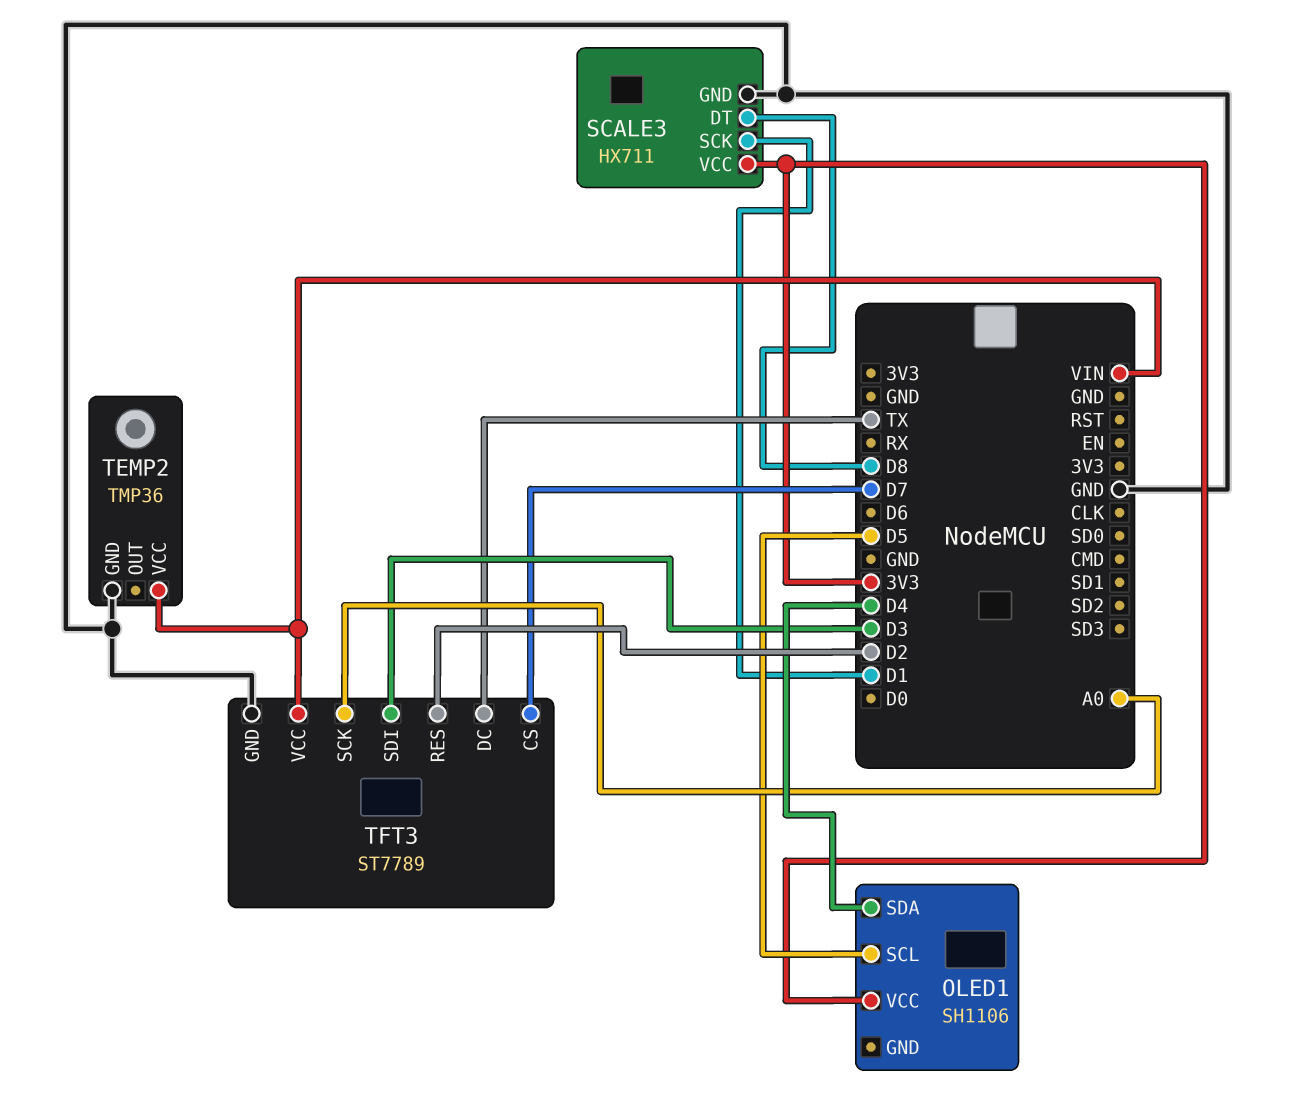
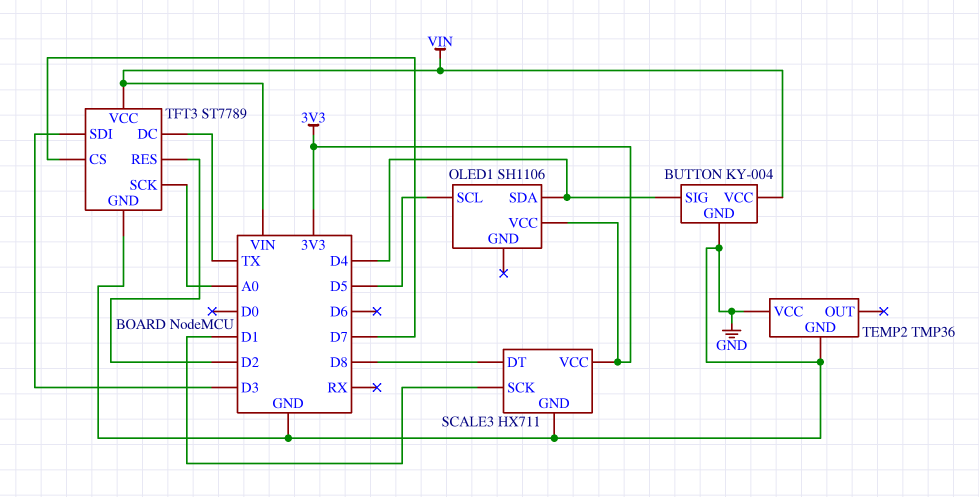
BUTTON: none -> KY-004
BUTTON pin GND: none -> GND
BUTTON pin SIG: none -> D4
BUTTON pin VCC: none -> VIN
TEMP2 pin VCC: VIN -> GND

